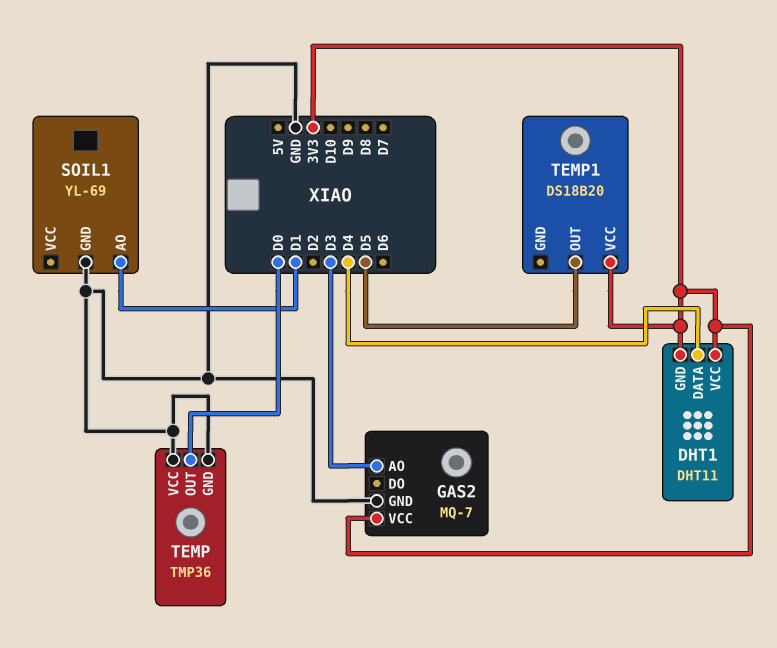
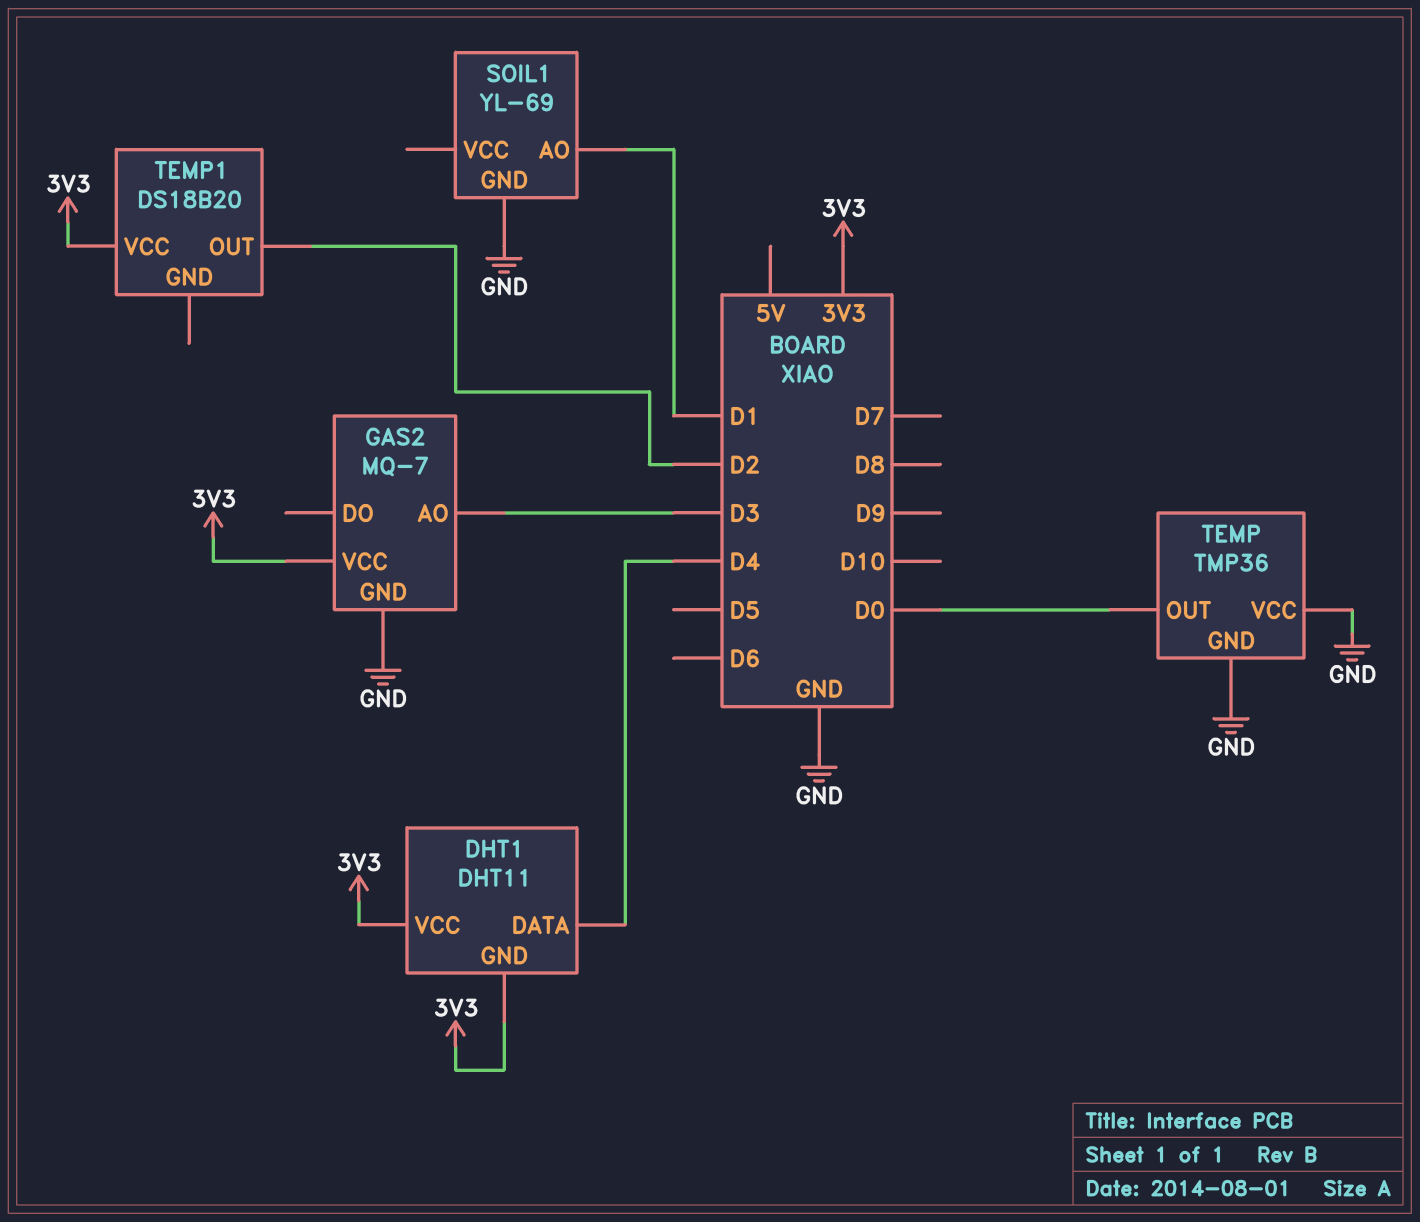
TEMP1 pin OUT: D5 -> D2

